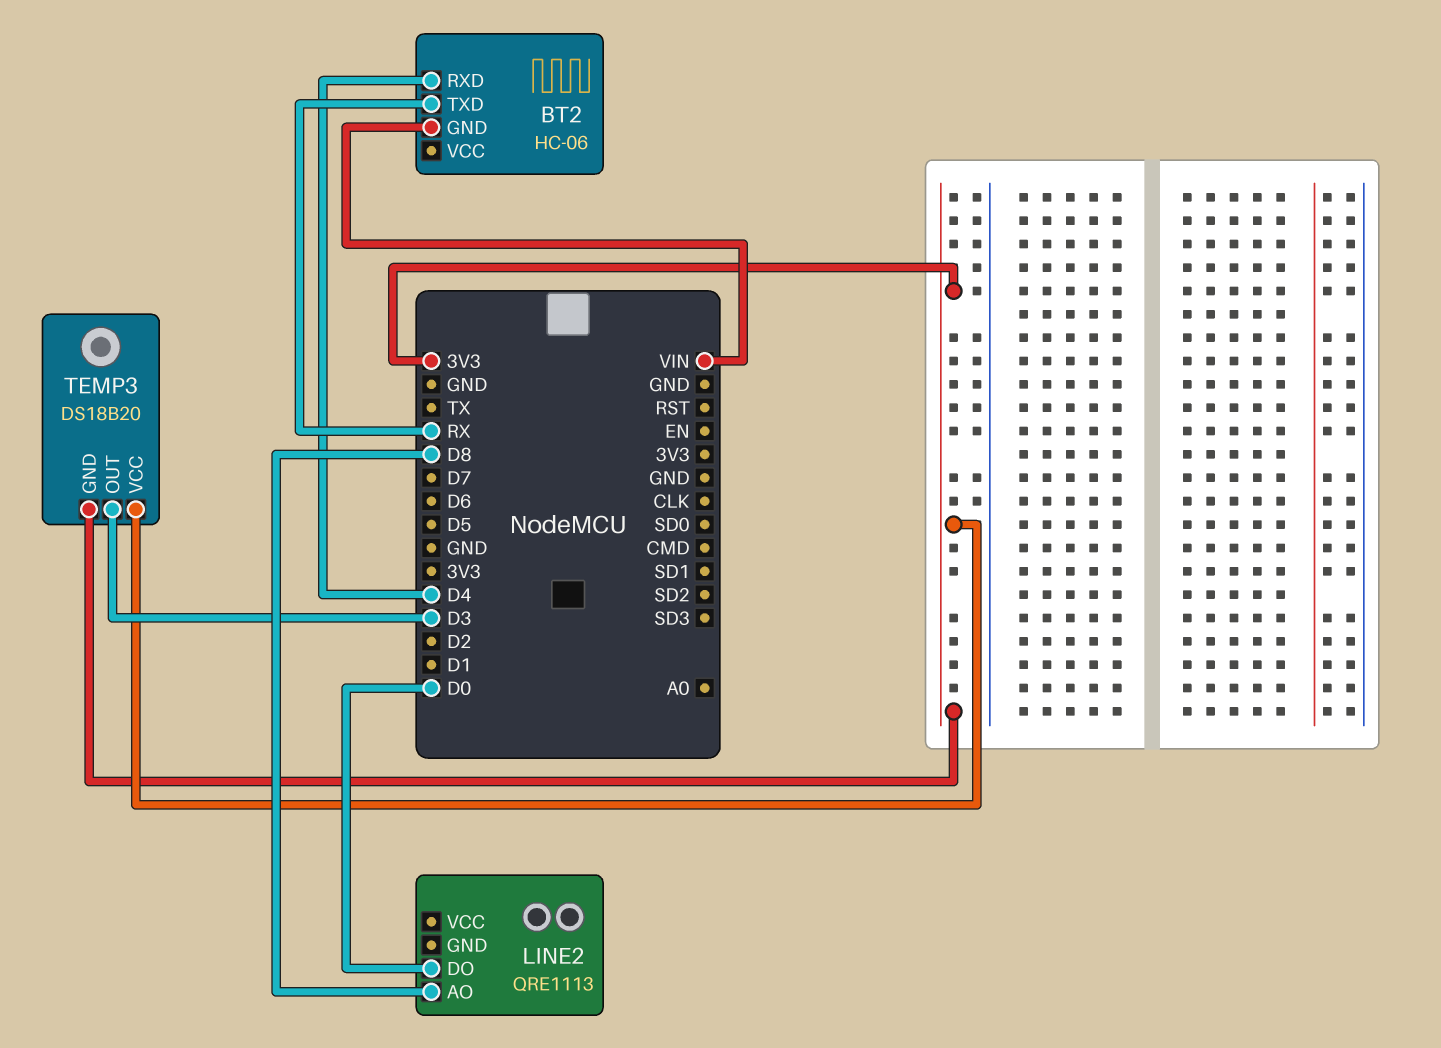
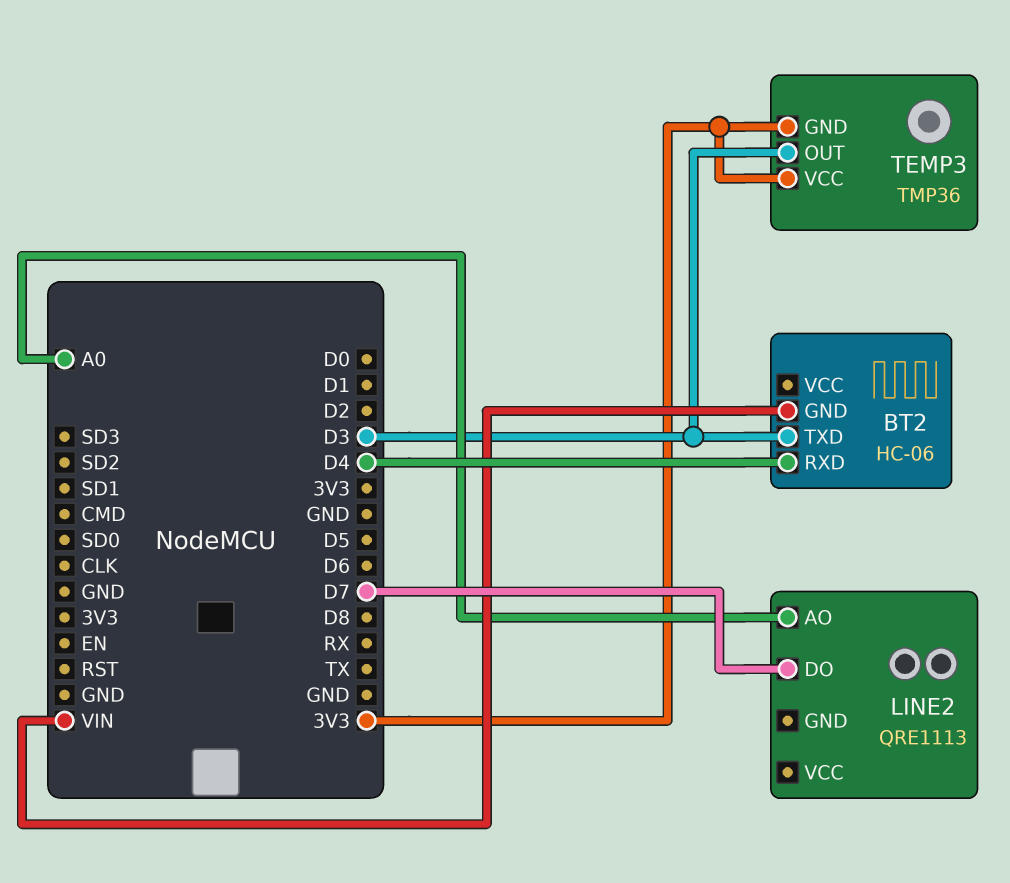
BT2 pin TXD: RX -> D3
LINE2 pin AO: D8 -> A0
LINE2 pin DO: D0 -> D7
TEMP3: DS18B20 -> TMP36

